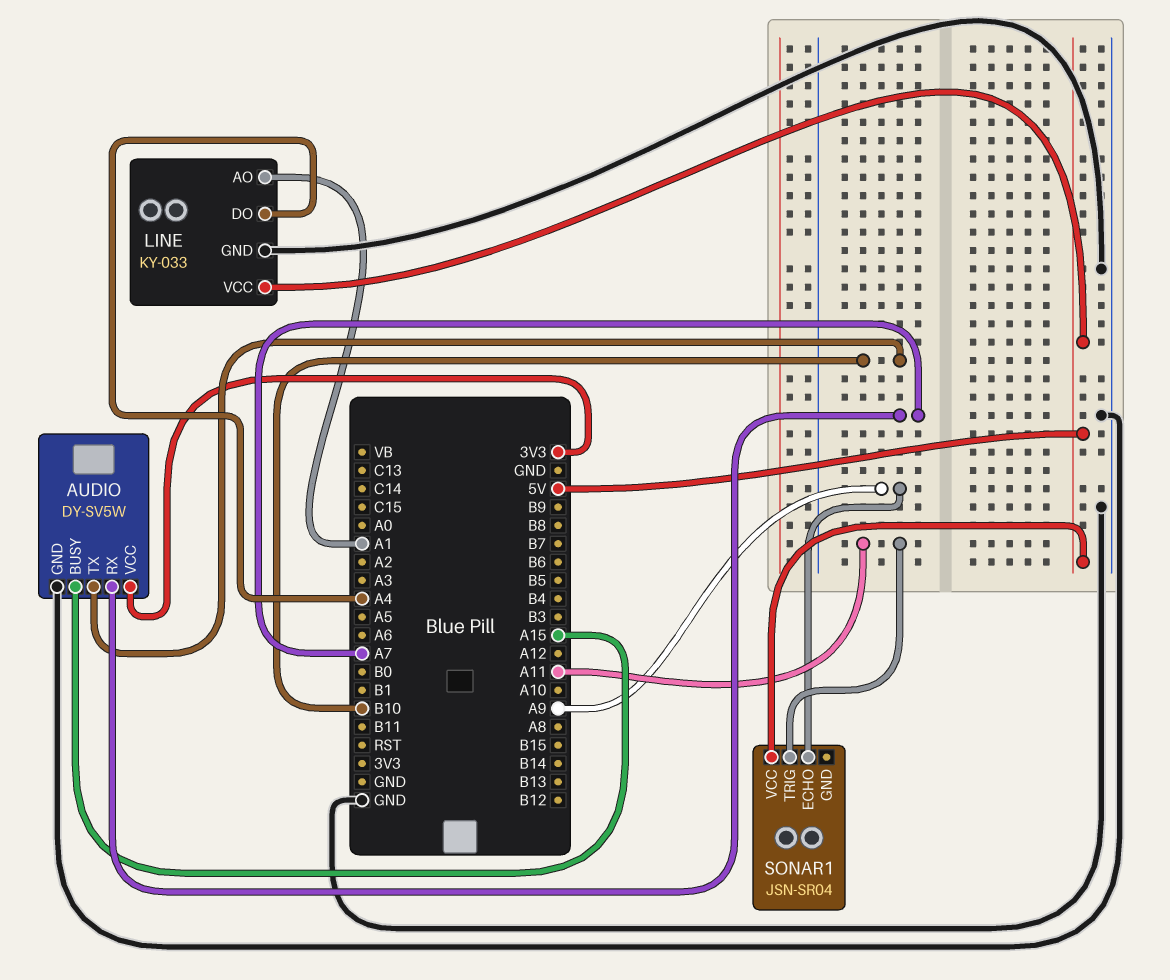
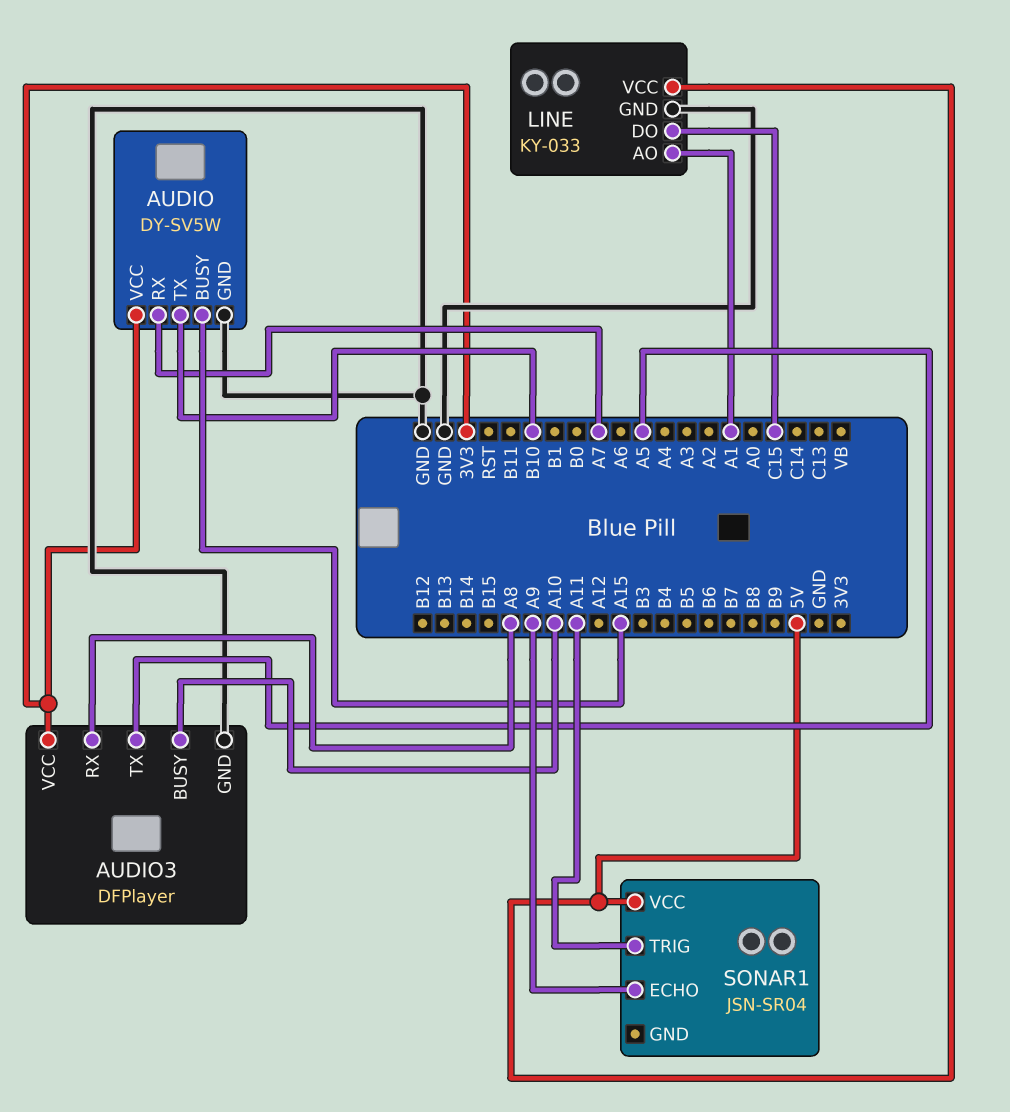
AUDIO3: none -> DFPlayer
AUDIO3 pin BUSY: none -> A10
AUDIO3 pin GND: none -> GND
AUDIO3 pin RX: none -> A8
AUDIO3 pin TX: none -> A5
AUDIO3 pin VCC: none -> 3V3
LINE pin DO: A4 -> C15

